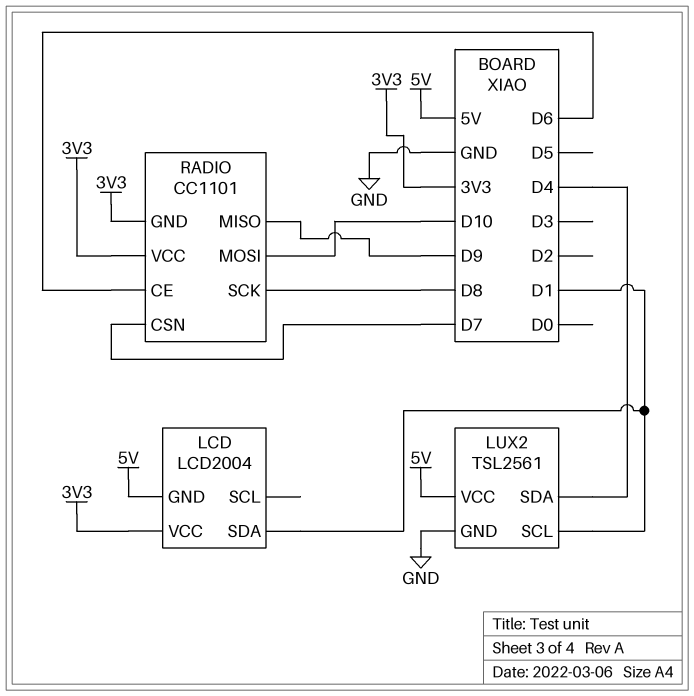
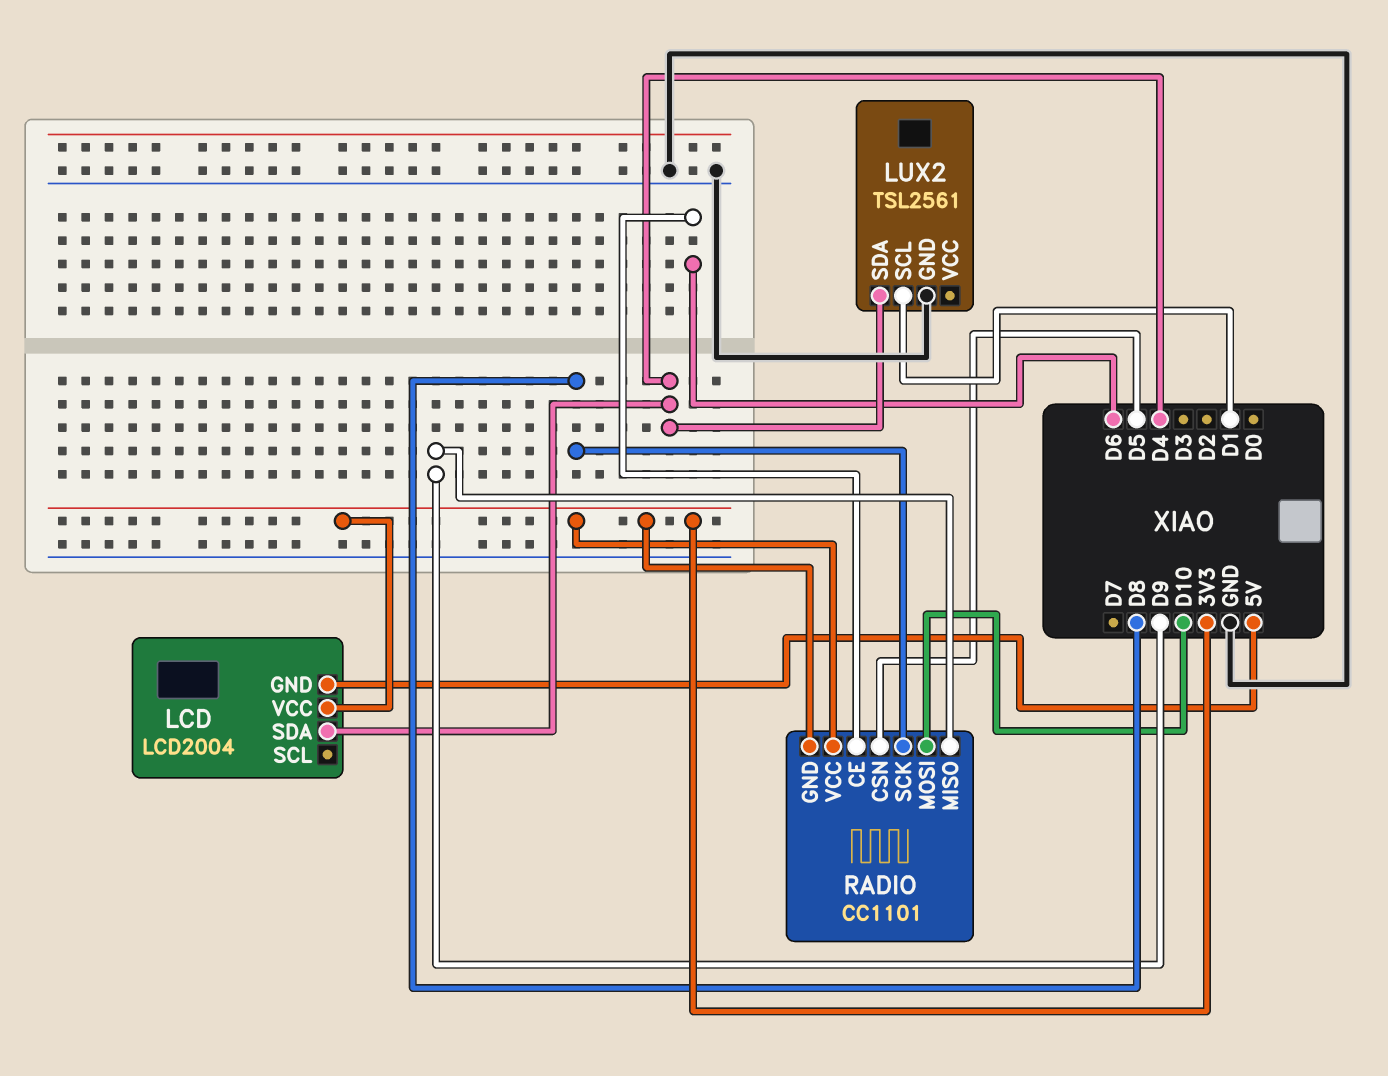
LCD pin SDA: D1 -> D4
LUX2 pin VCC: 5V -> none
RADIO pin CSN: D7 -> D5

